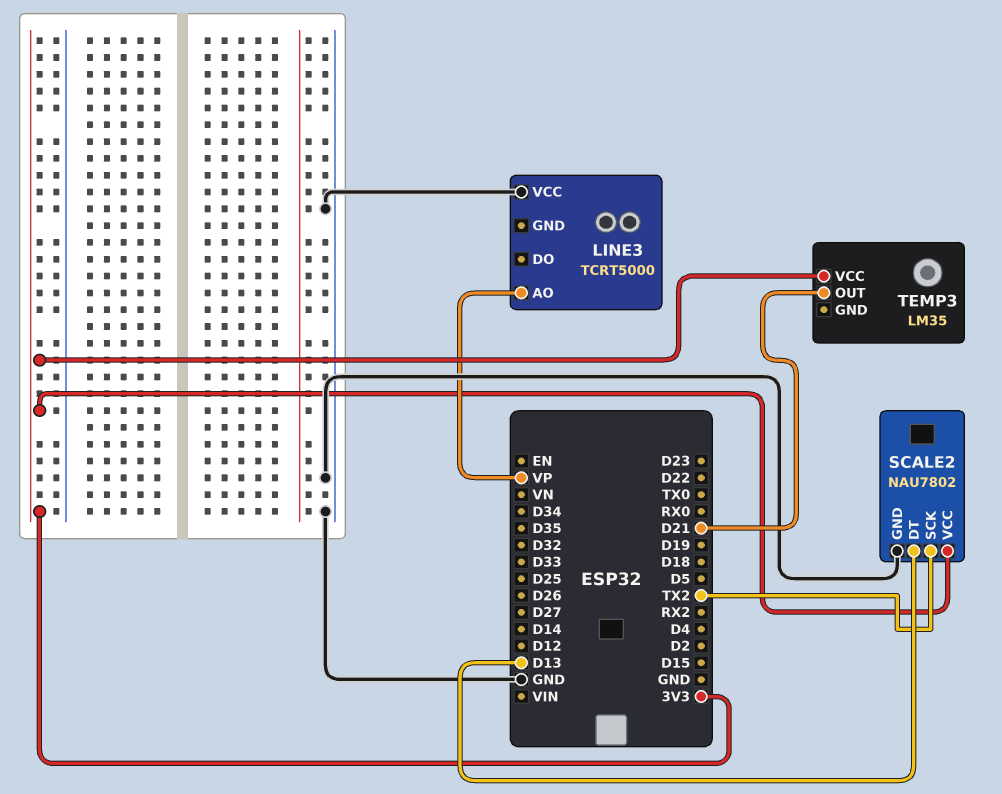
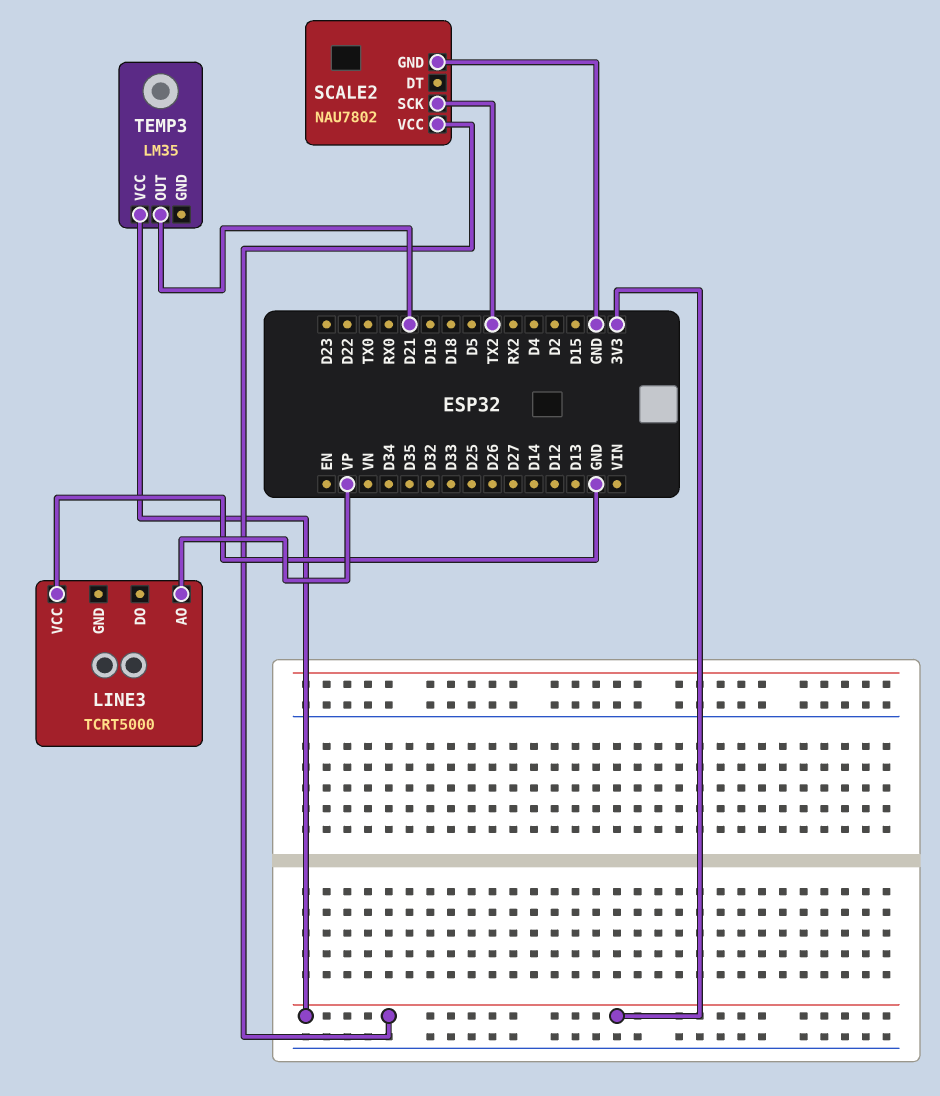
SCALE2 pin DT: D13 -> none

